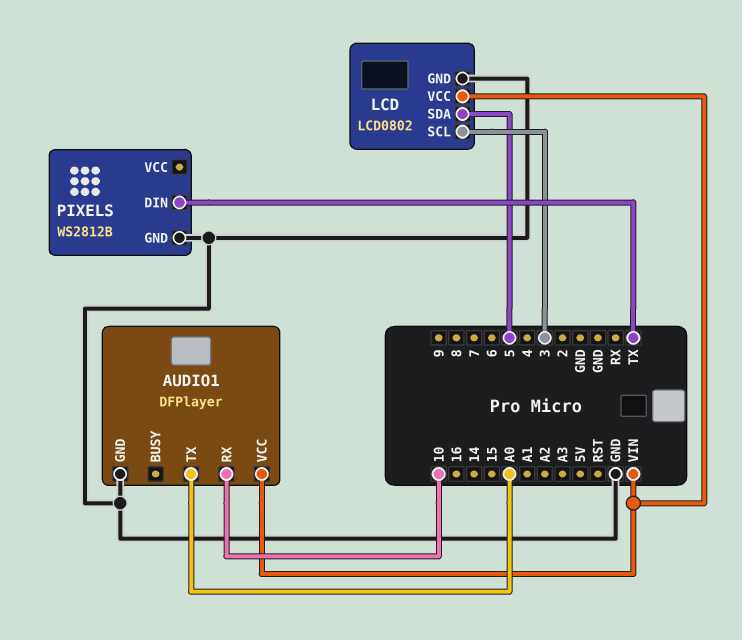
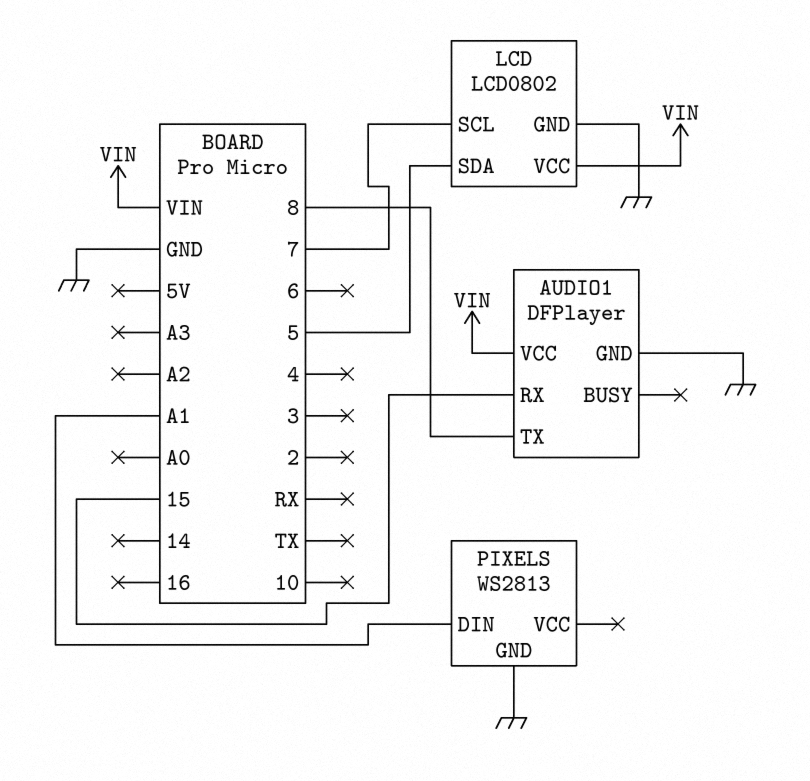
AUDIO1 pin RX: 10 -> 15
AUDIO1 pin TX: A0 -> 8
LCD pin SCL: 3 -> 7
PIXELS: WS2812B -> WS2813
PIXELS pin DIN: TX -> A1

